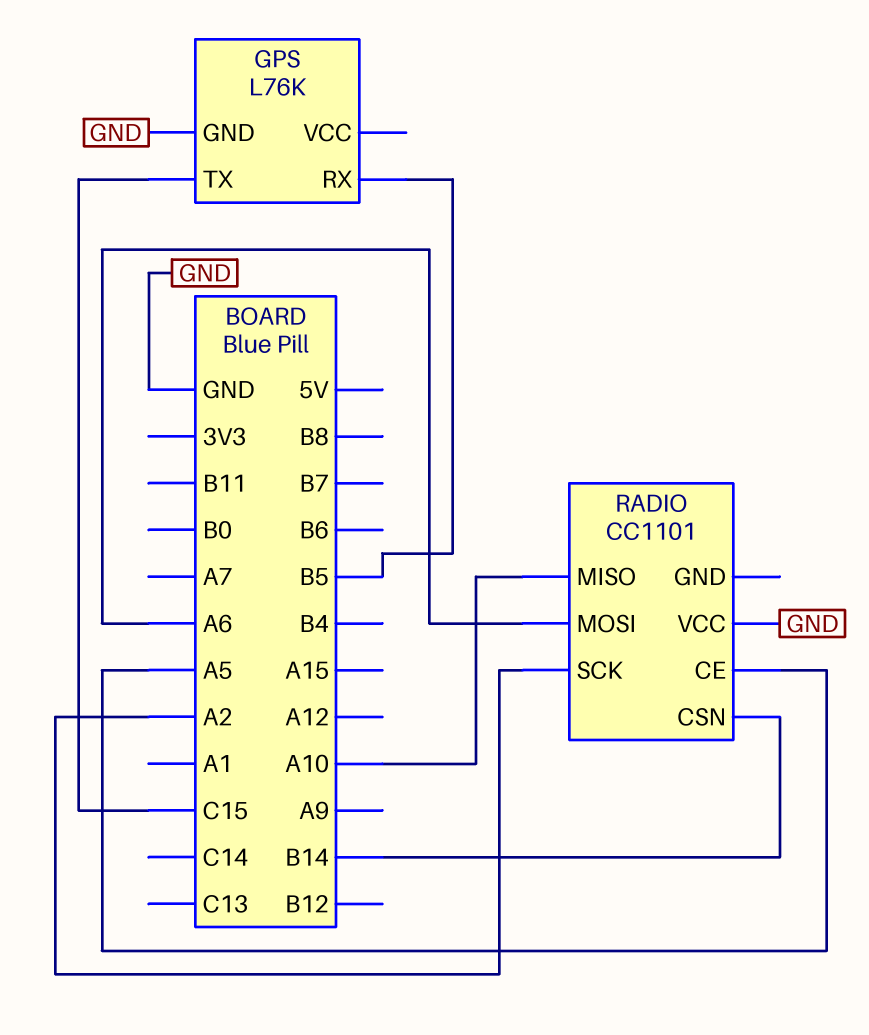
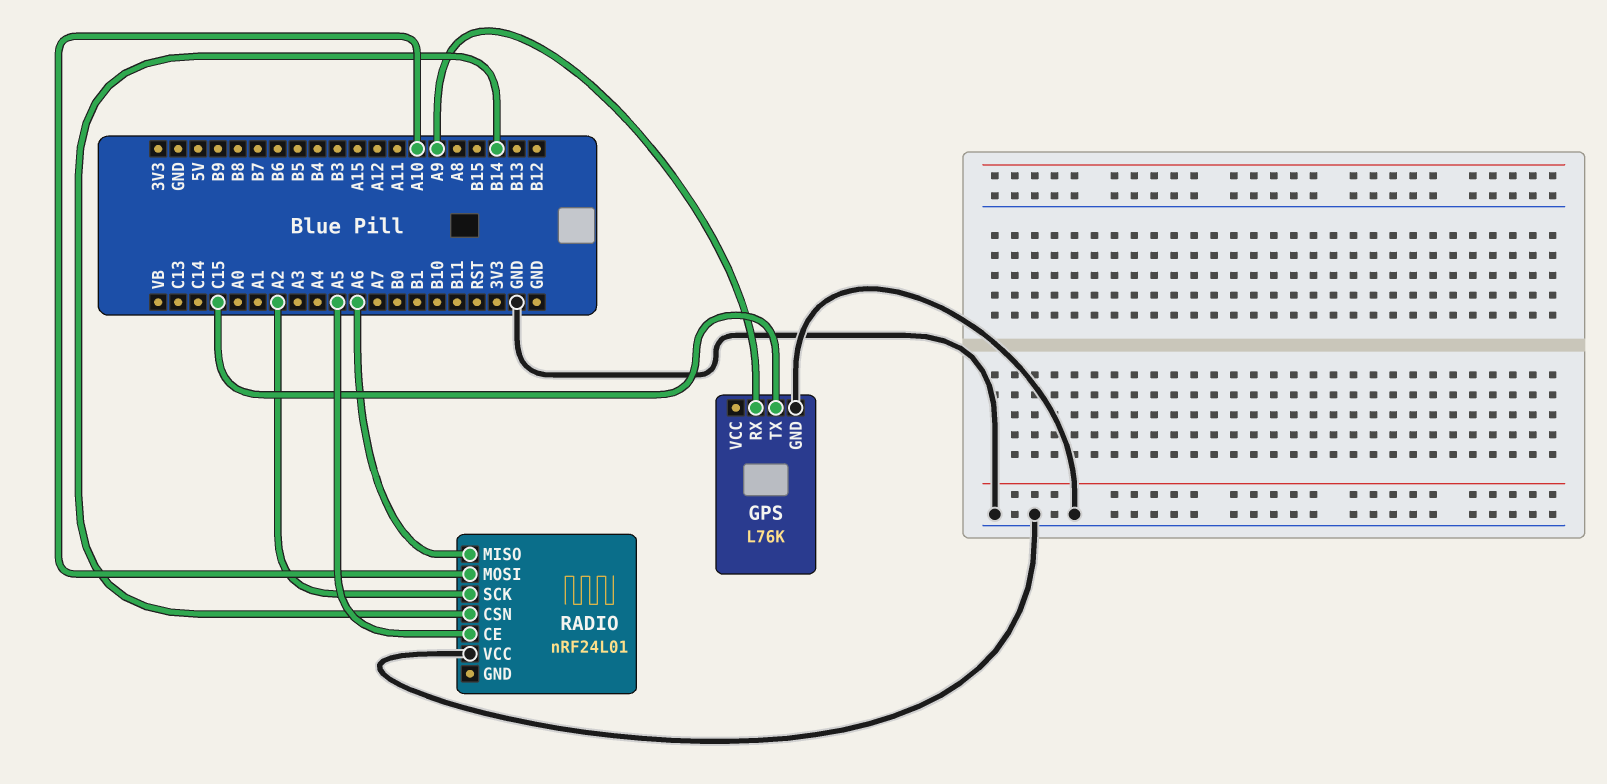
GPS pin RX: B5 -> A9
RADIO: CC1101 -> nRF24L01
RADIO pin MISO: A10 -> A6
RADIO pin MOSI: A6 -> A10

